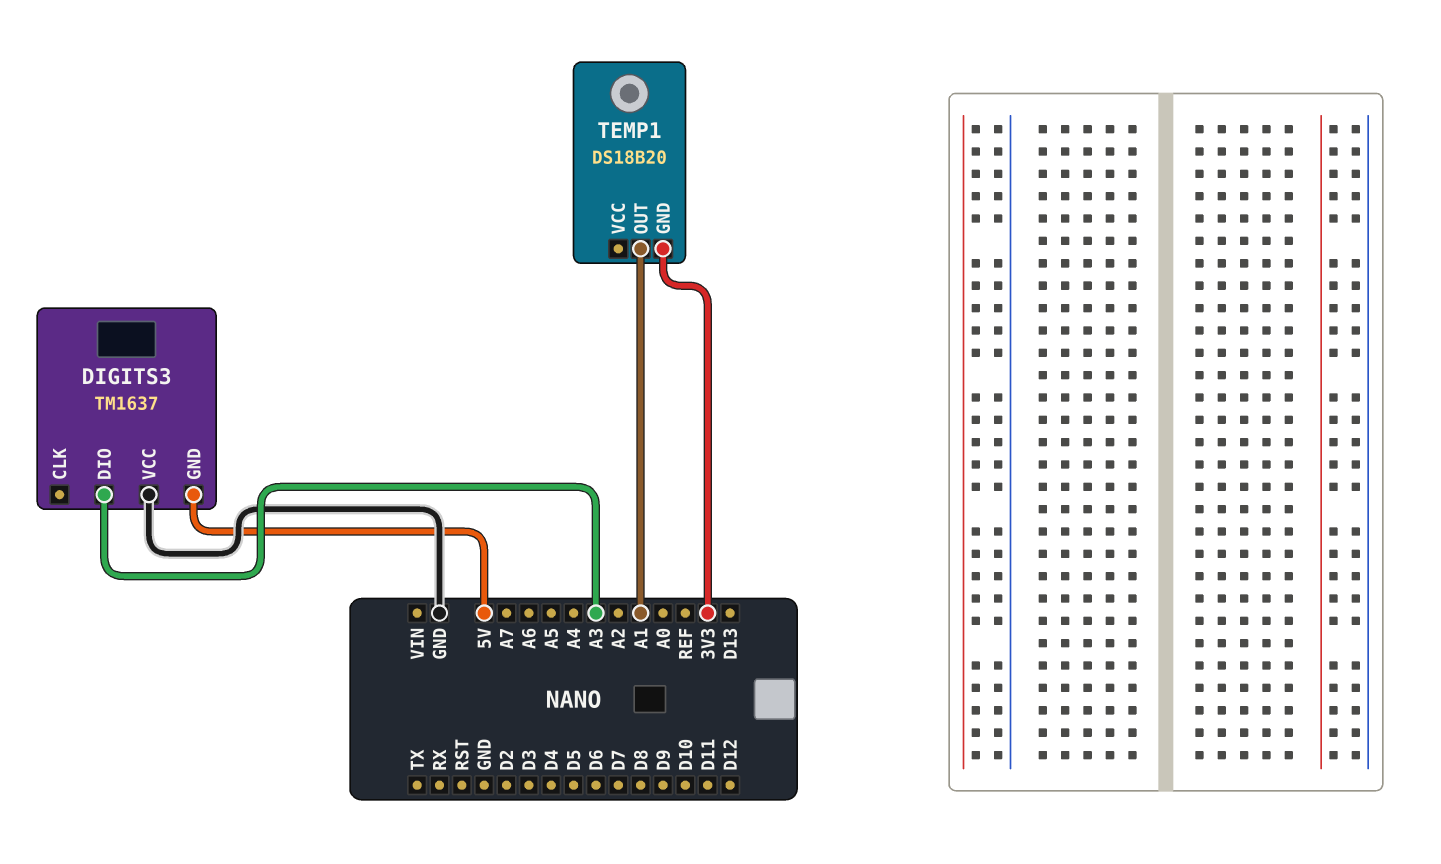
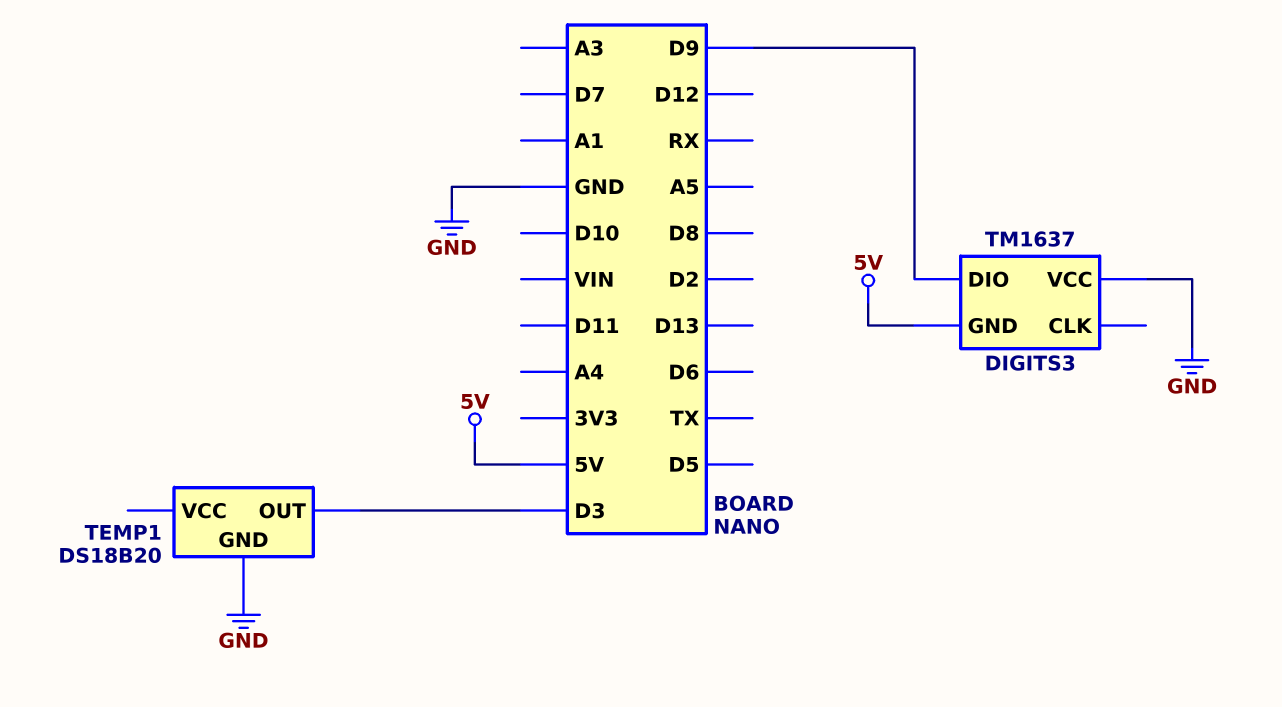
DIGITS3 pin DIO: A3 -> D9
TEMP1 pin GND: 3V3 -> GND
TEMP1 pin OUT: A1 -> D3

